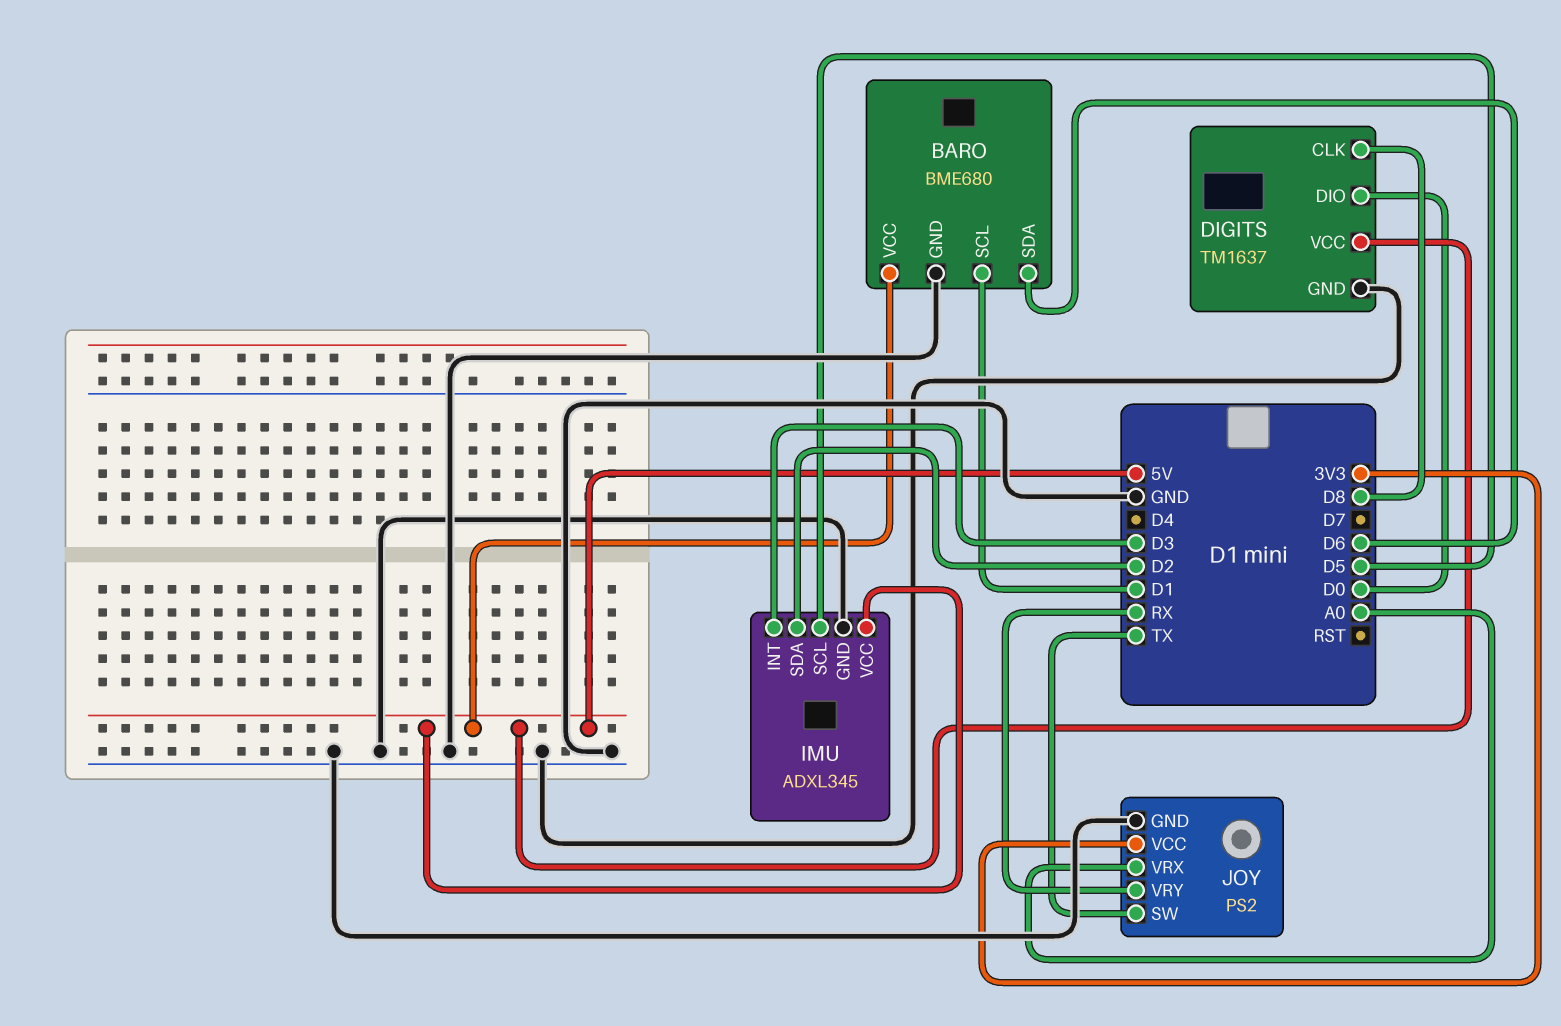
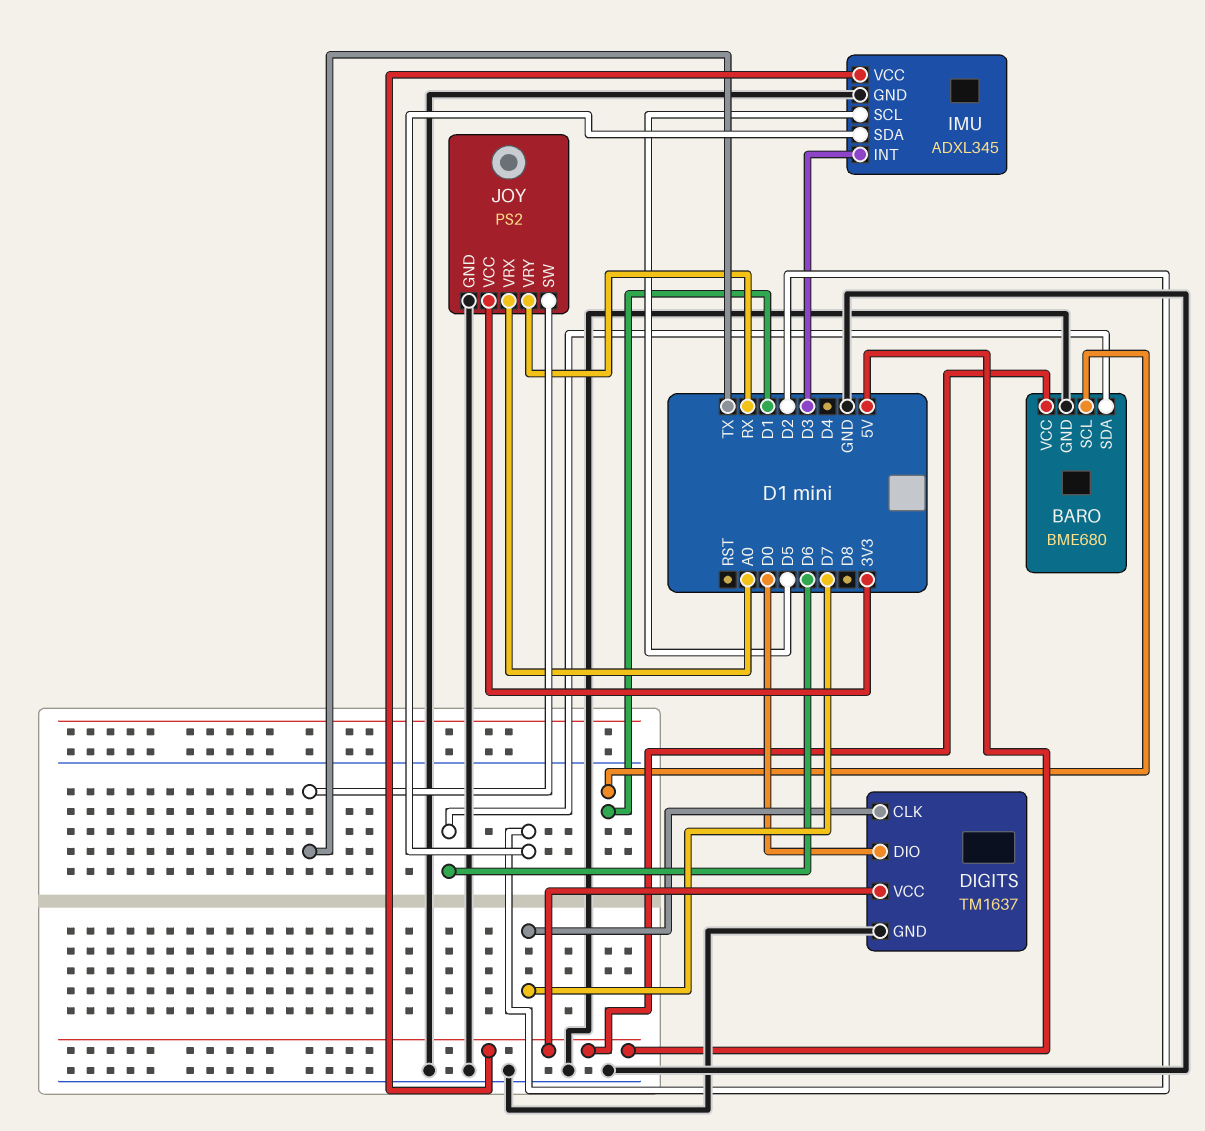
DIGITS pin CLK: D8 -> D7

